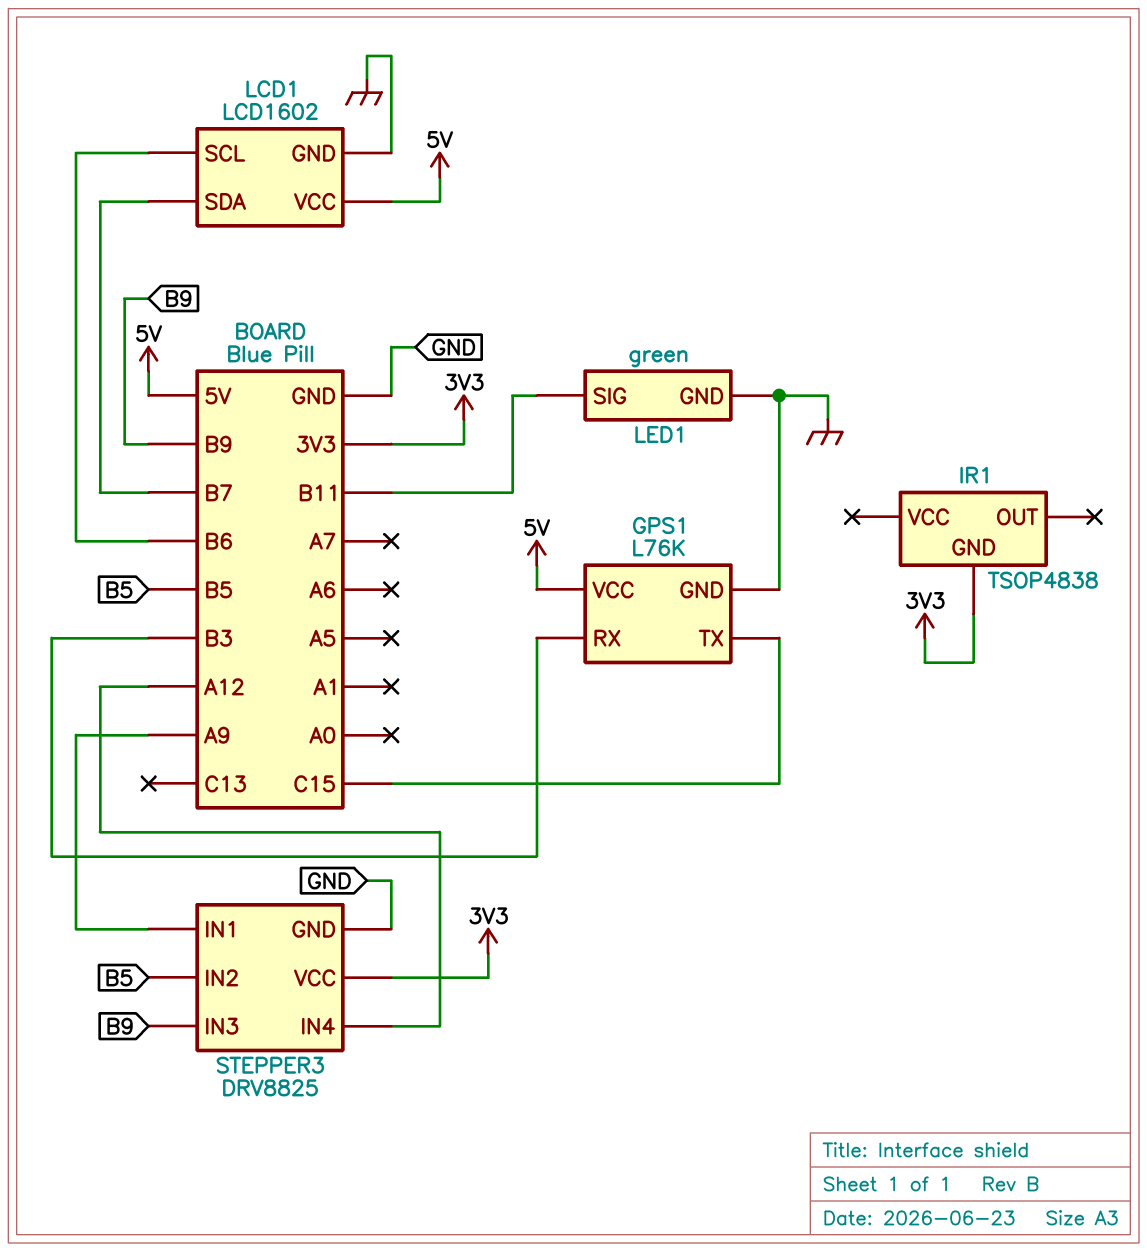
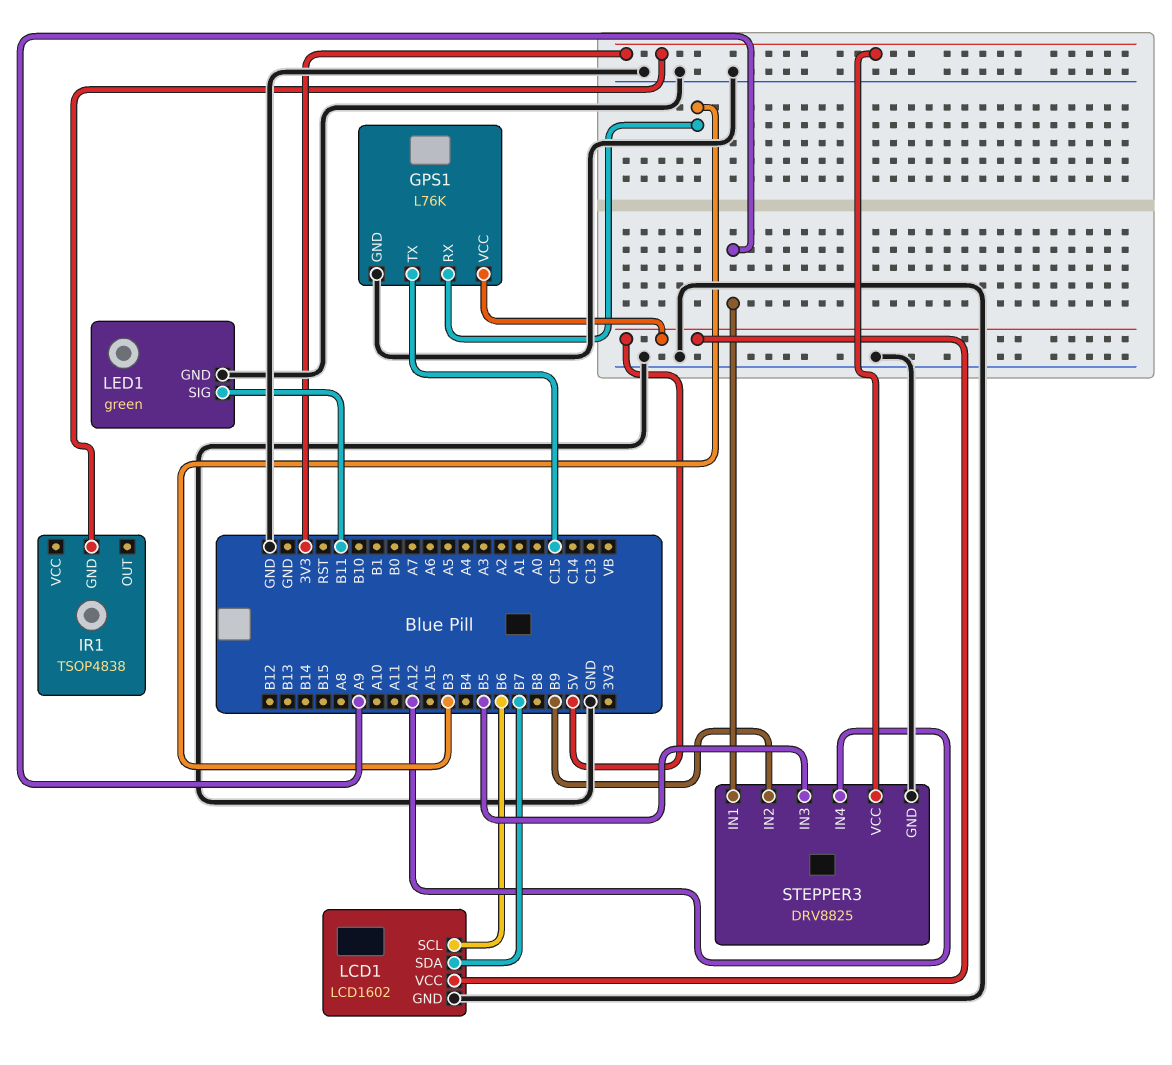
STEPPER3 pin IN2: B5 -> B9
STEPPER3 pin IN3: B9 -> B5

